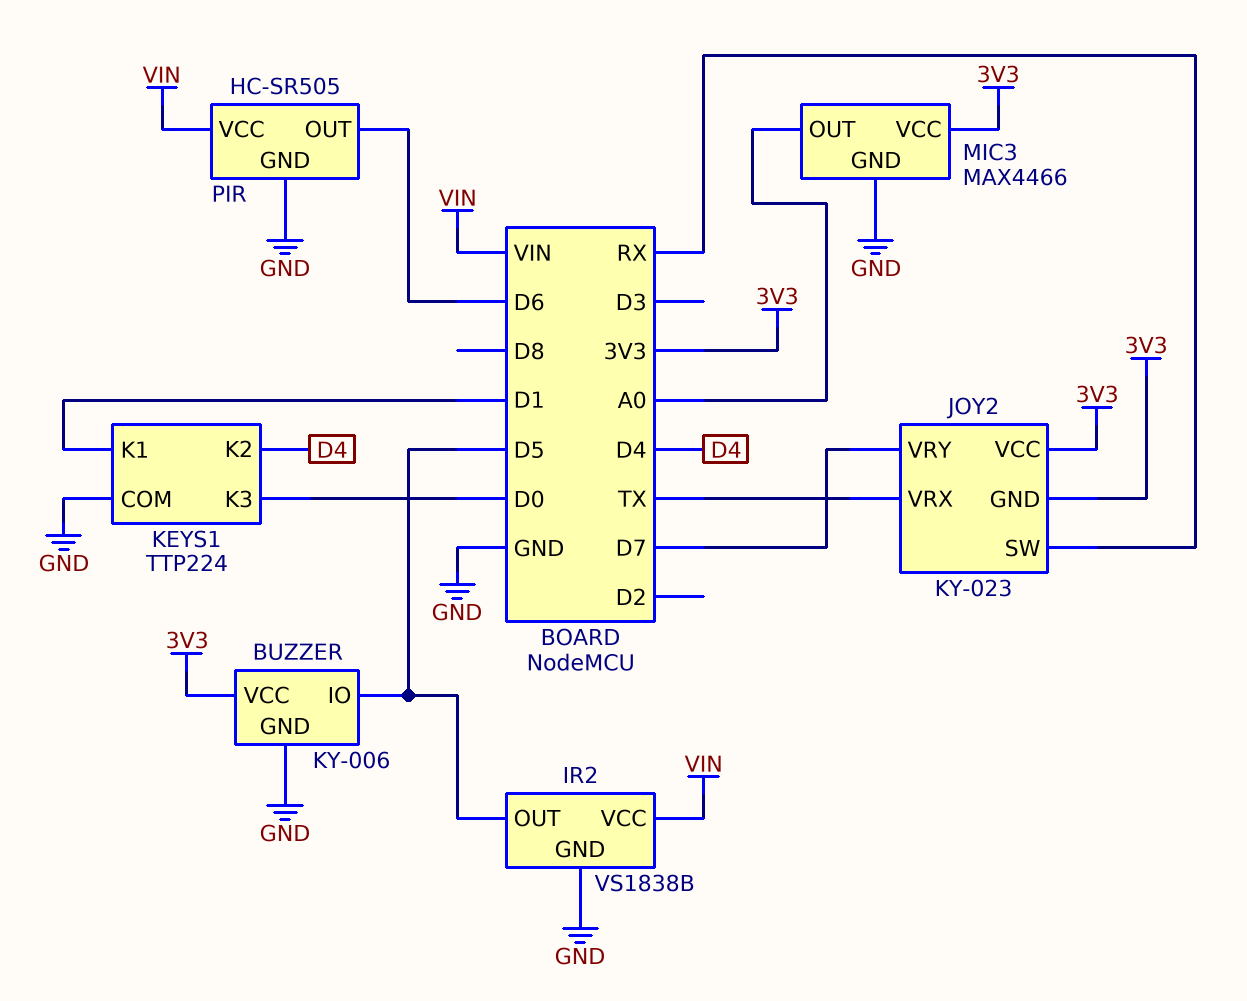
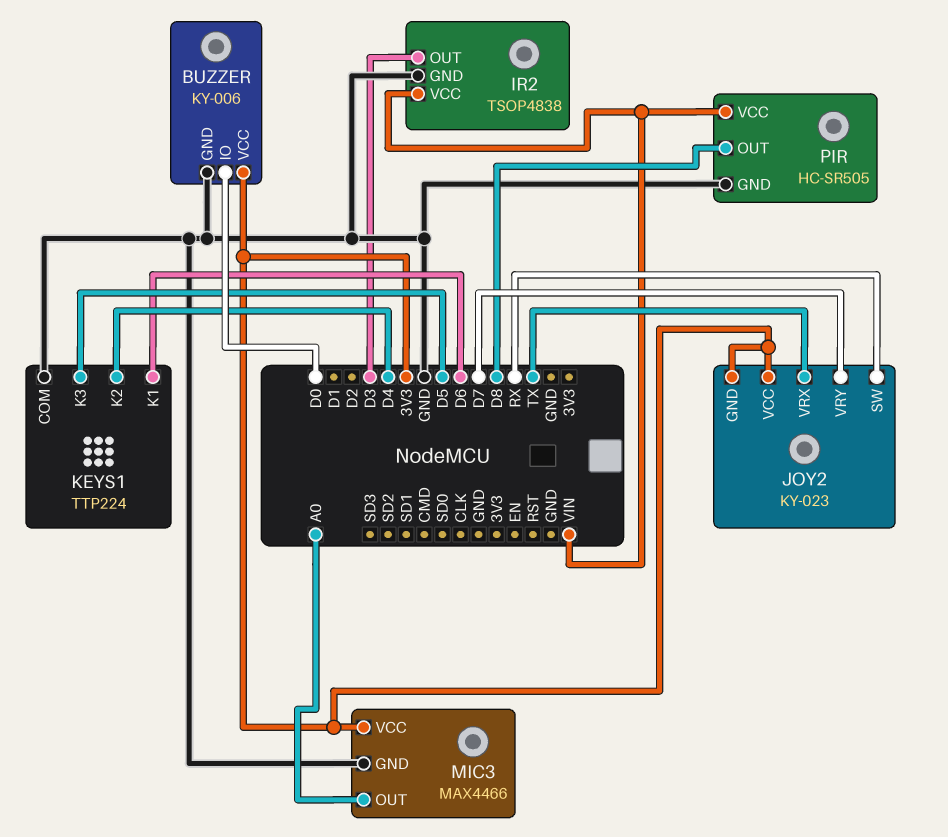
BUZZER pin IO: D5 -> D0
IR2: VS1838B -> TSOP4838
IR2 pin OUT: D5 -> D3
KEYS1 pin K1: D1 -> D6
KEYS1 pin K3: D0 -> D5
PIR pin OUT: D6 -> D8

